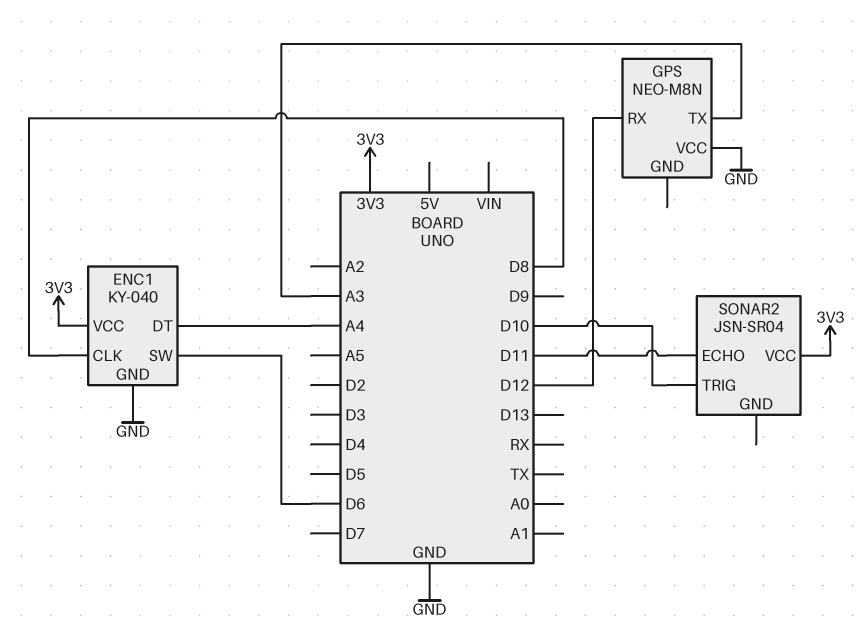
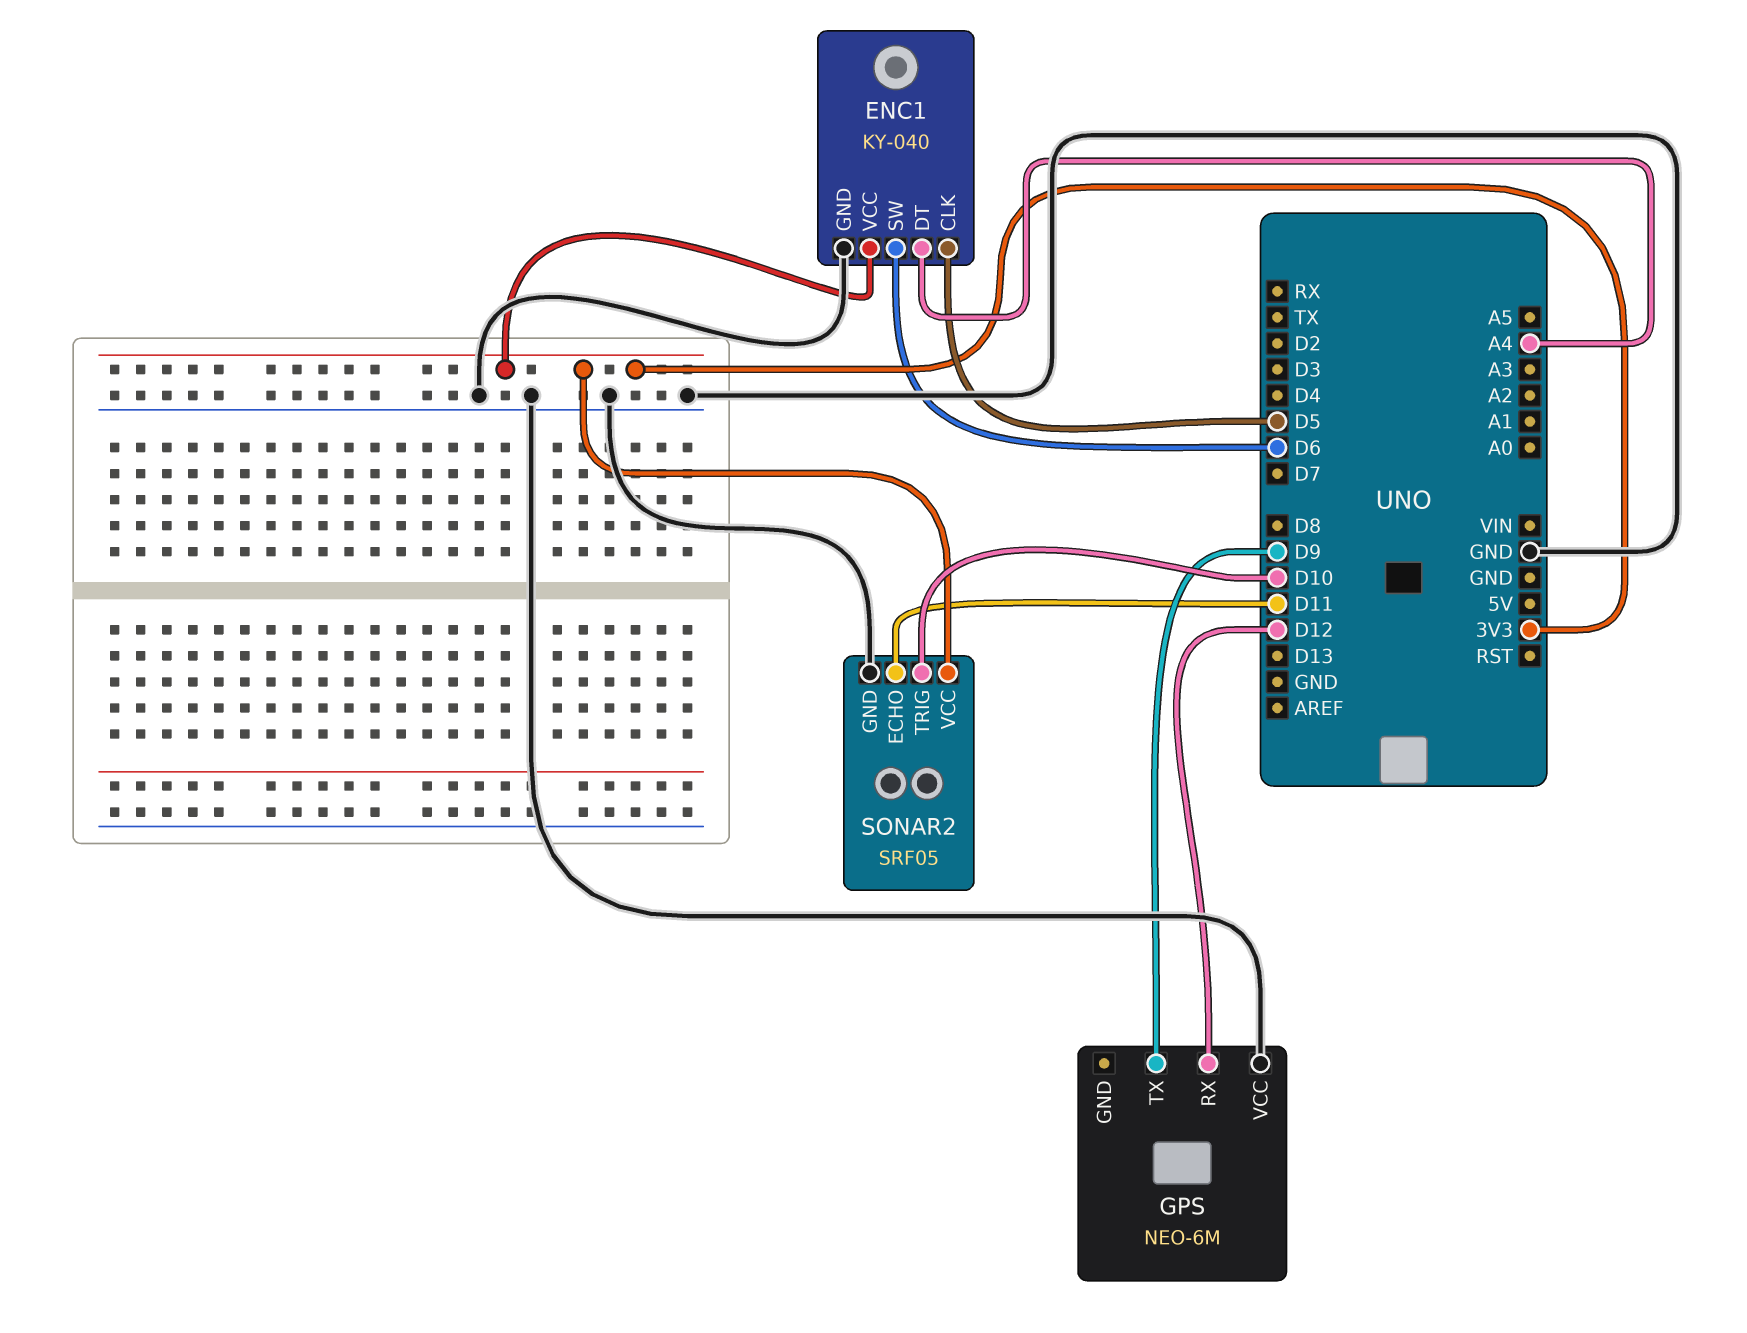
ENC1 pin CLK: D8 -> D5
GPS: NEO-M8N -> NEO-6M
GPS pin TX: A3 -> D9
SONAR2: JSN-SR04 -> SRF05
SONAR2 pin GND: none -> GND

